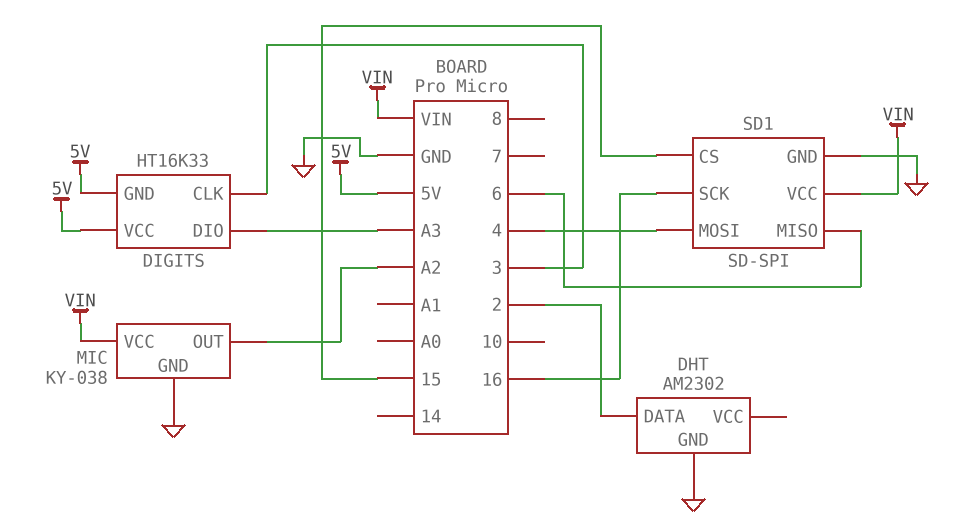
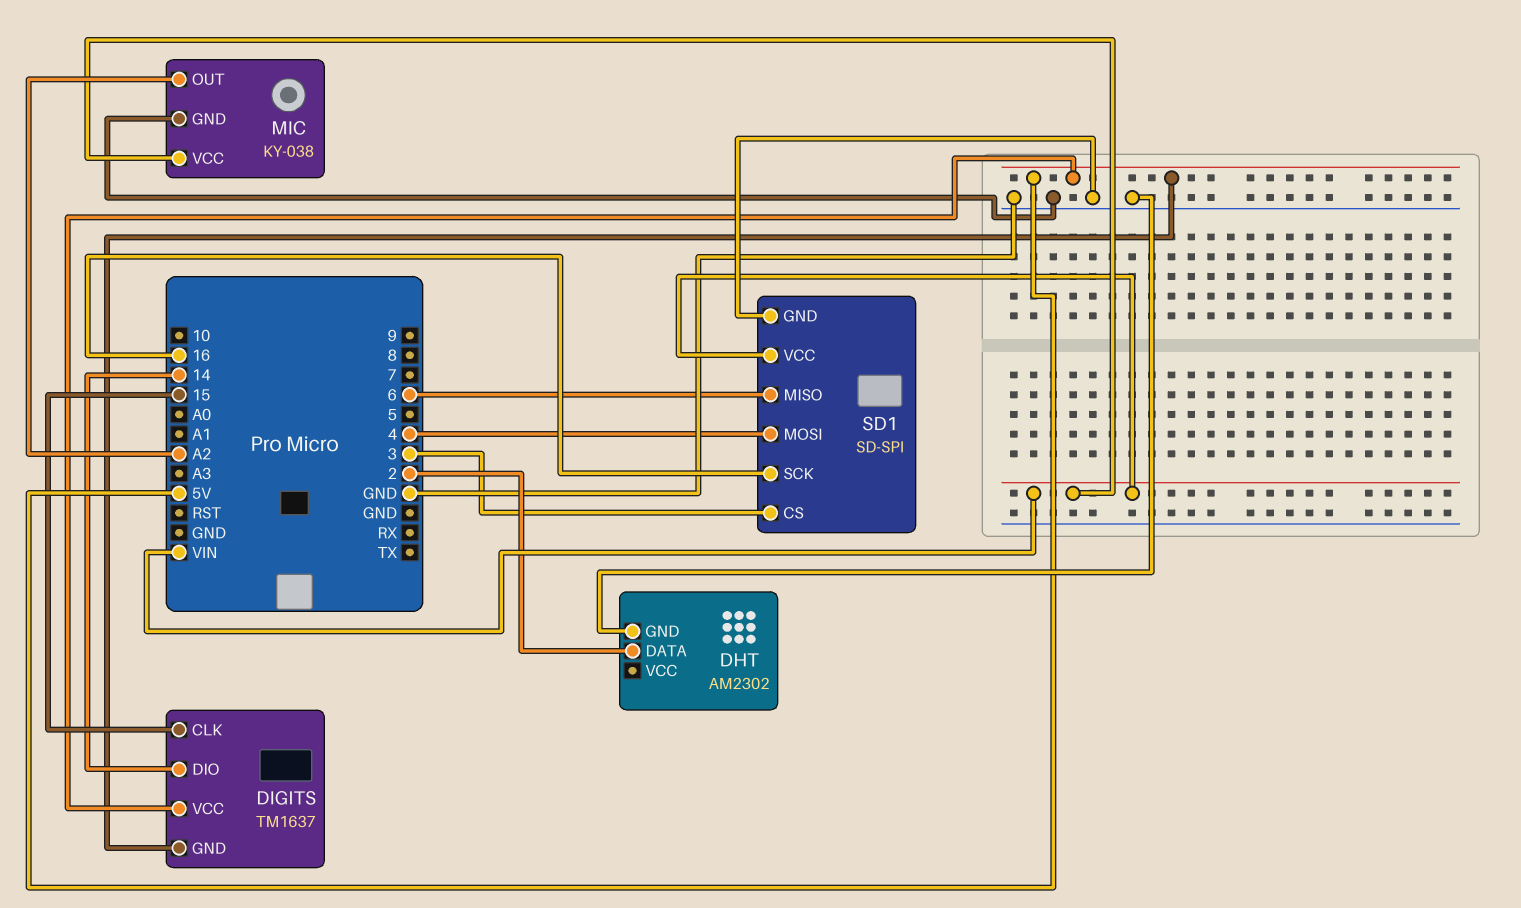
DIGITS: HT16K33 -> TM1637
DIGITS pin CLK: 3 -> 15
DIGITS pin DIO: A3 -> 14
SD1 pin CS: 15 -> 3

